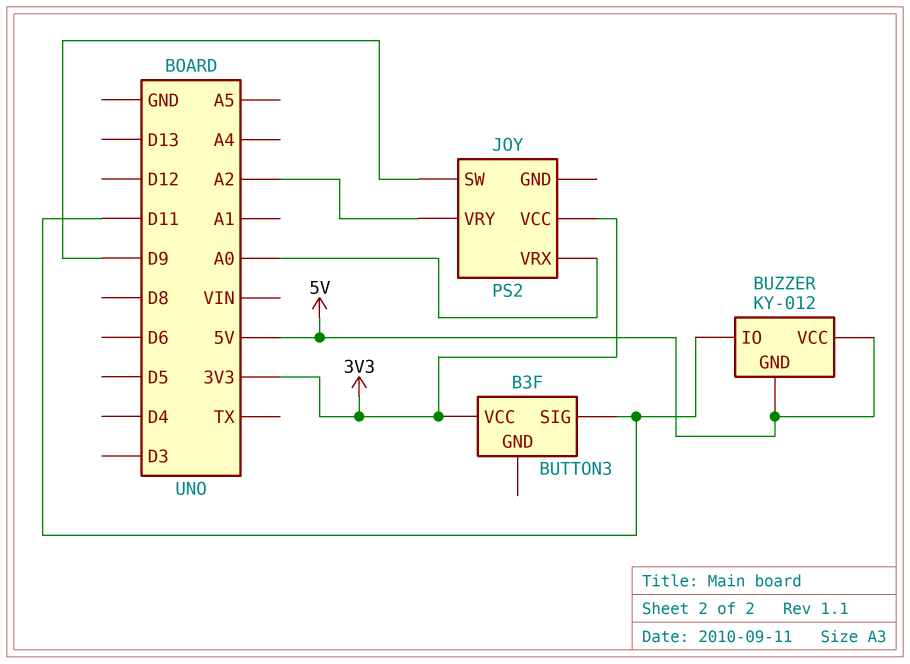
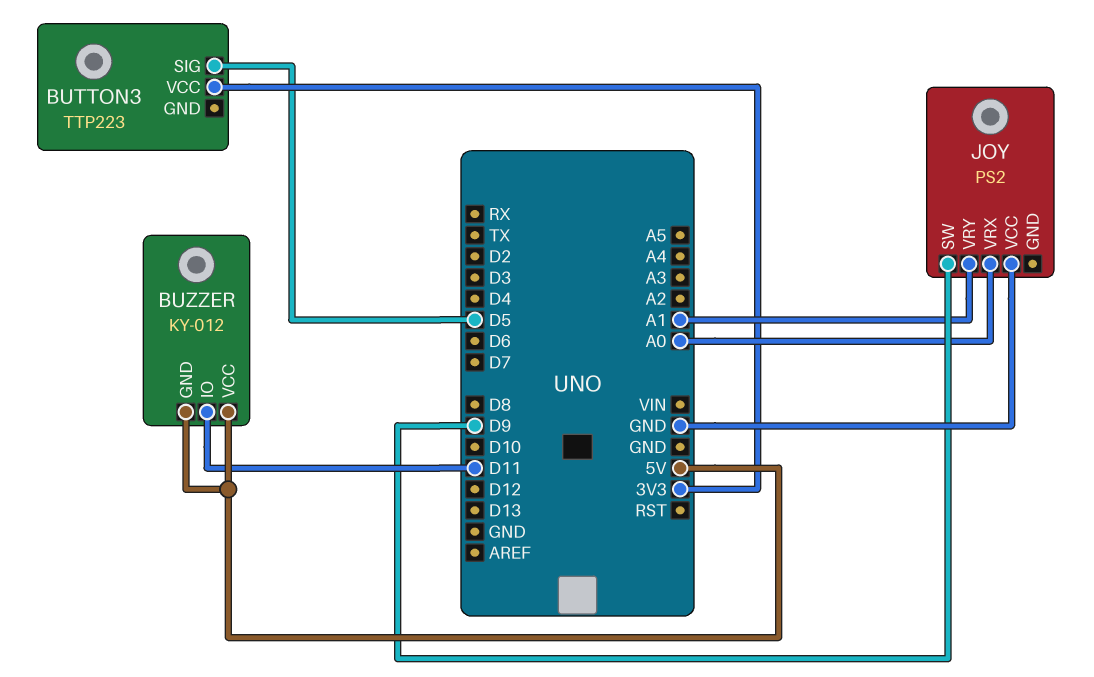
BUTTON3: B3F -> TTP223
BUTTON3 pin SIG: D11 -> D5
JOY pin VCC: 3V3 -> GND
JOY pin VRY: A2 -> A1

